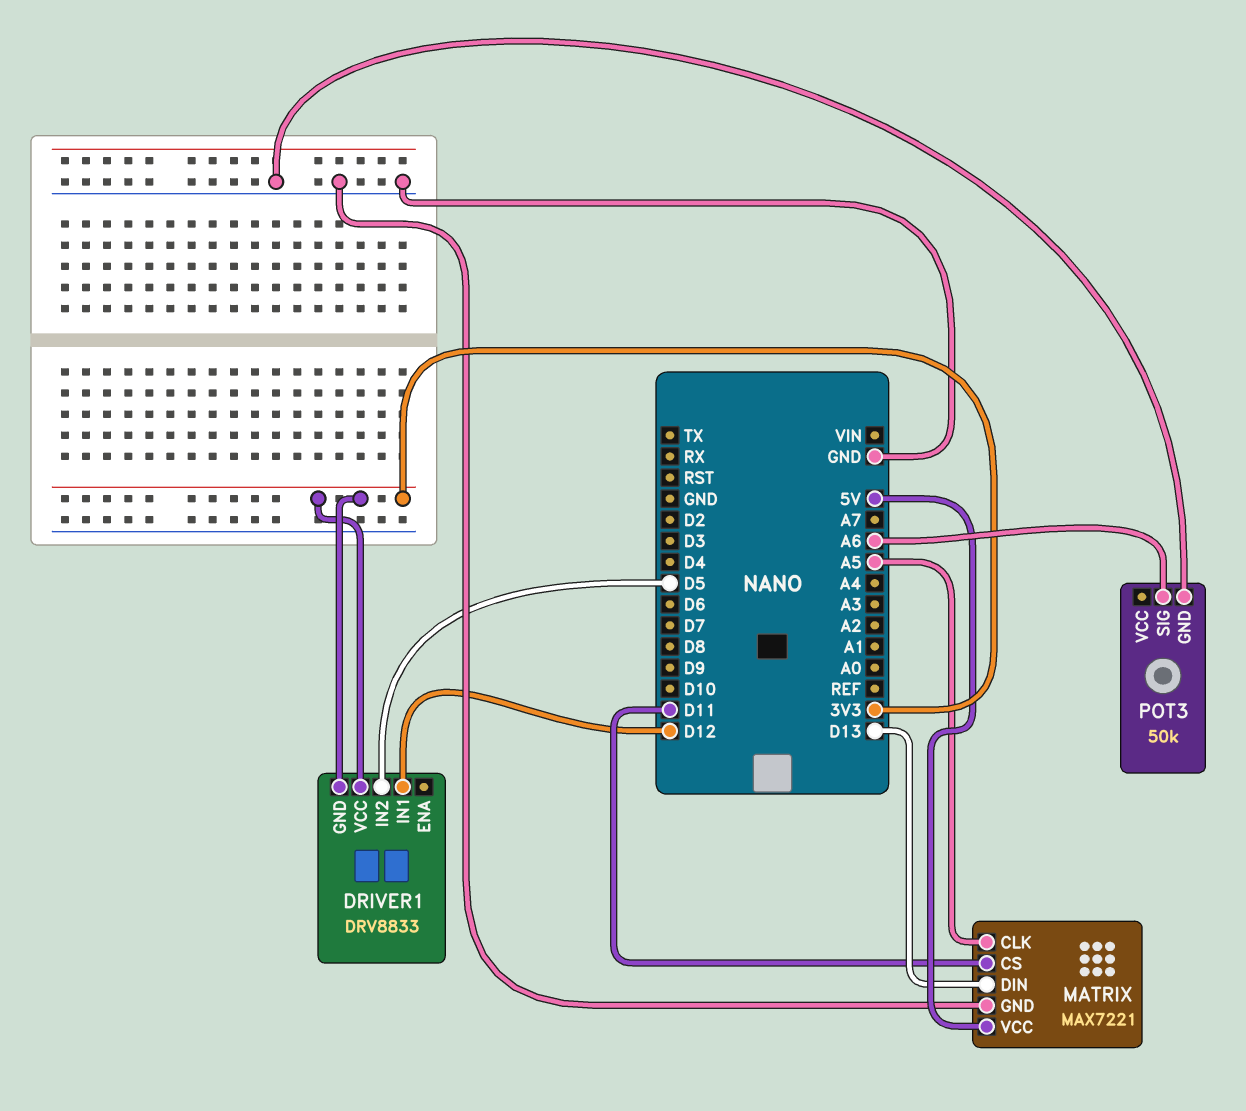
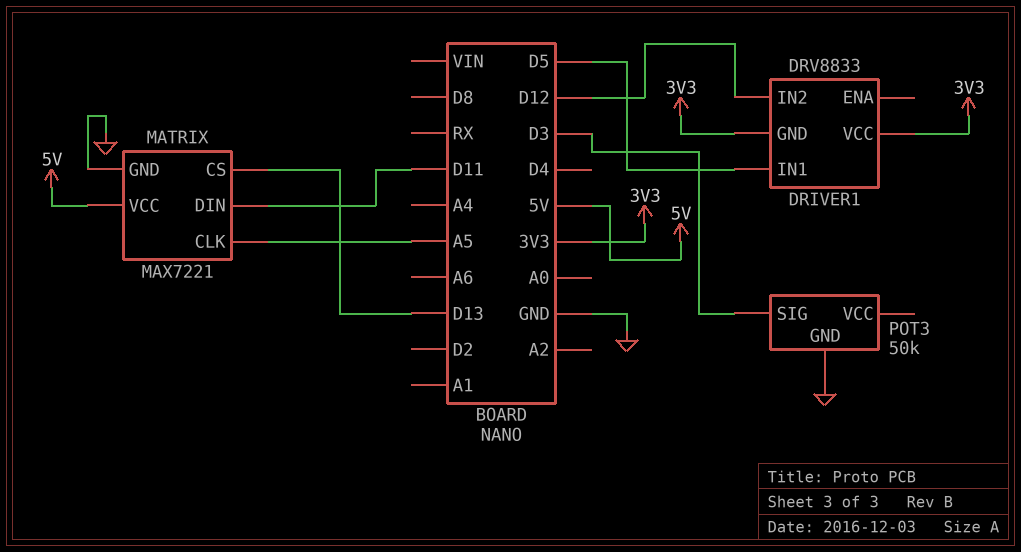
DRIVER1 pin IN1: D12 -> D5
DRIVER1 pin IN2: D5 -> D12
MATRIX pin CS: D11 -> D13
MATRIX pin DIN: D13 -> D11
POT3 pin SIG: A6 -> D3

